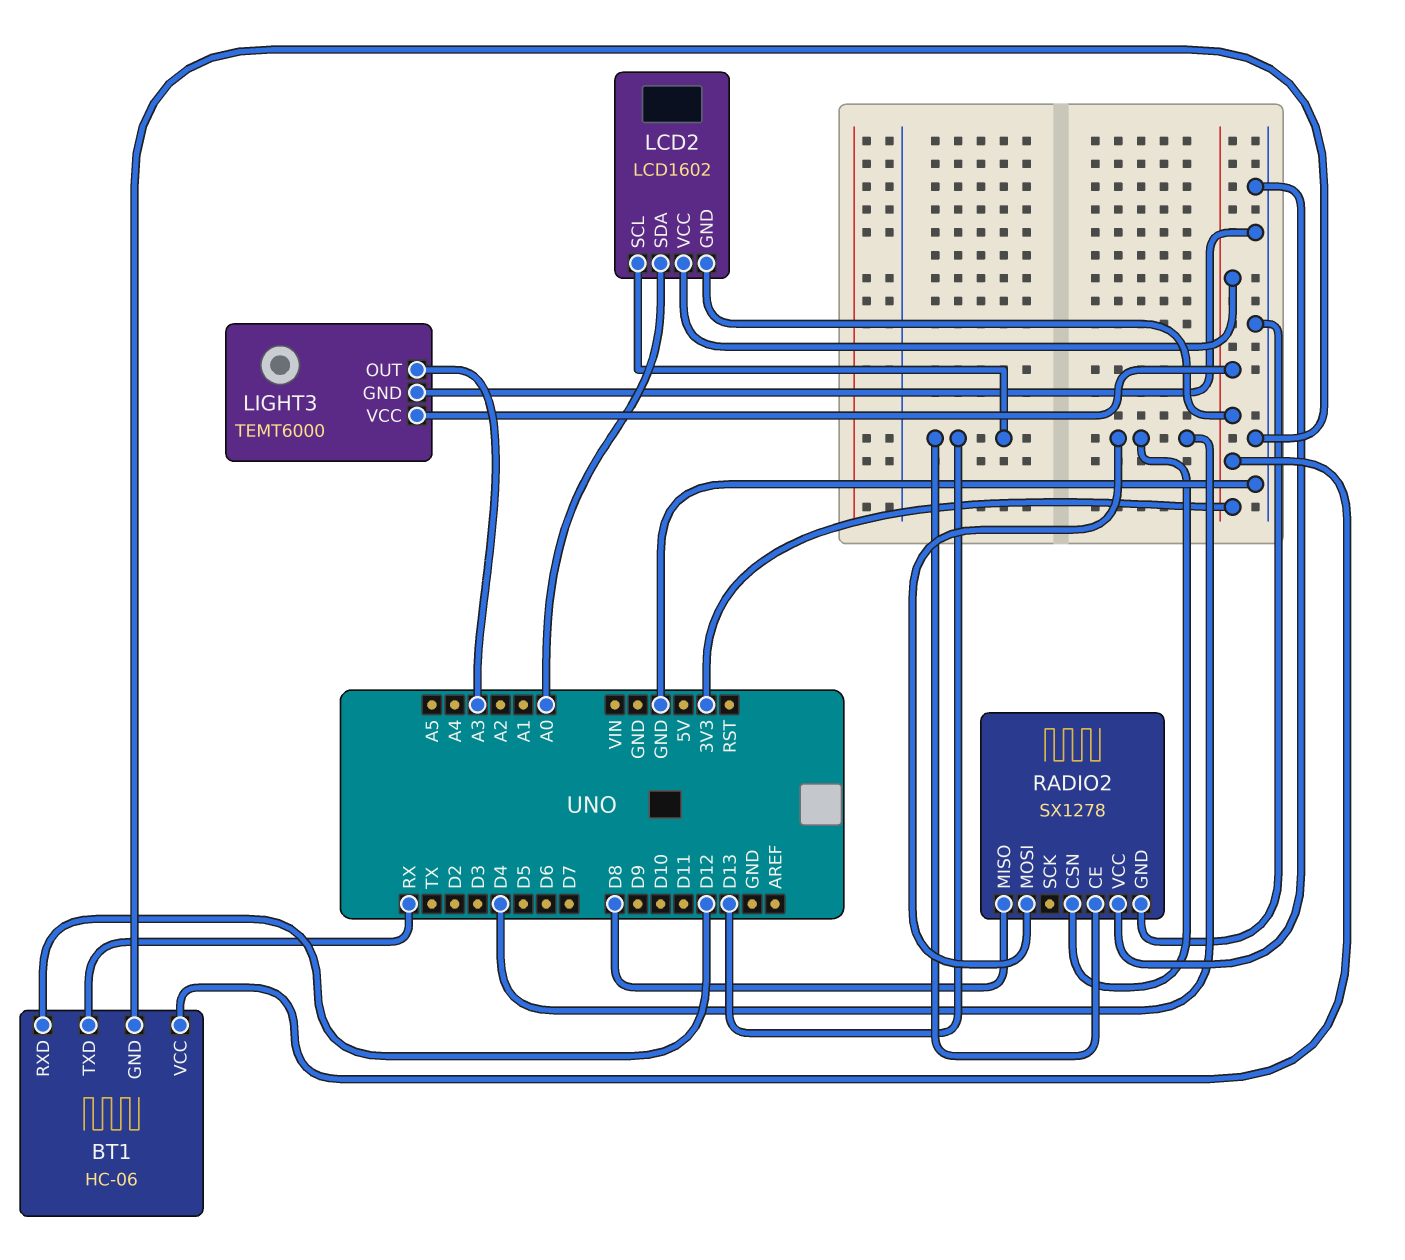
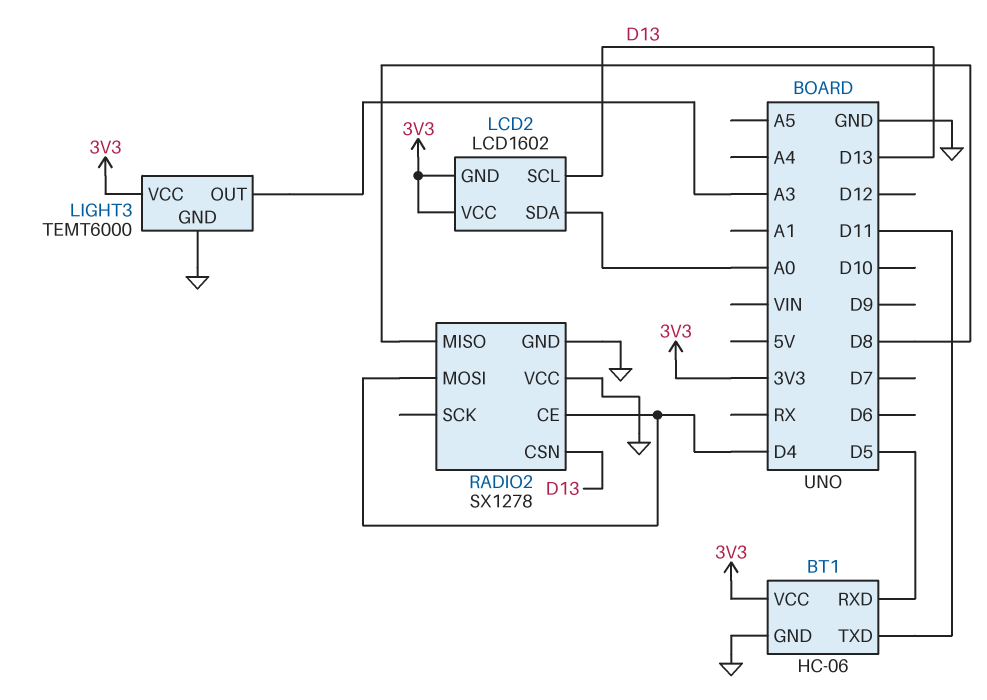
BT1 pin RXD: D12 -> D5
BT1 pin TXD: RX -> D11
RADIO2 pin CE: D13 -> D4
RADIO2 pin CSN: D4 -> D13

